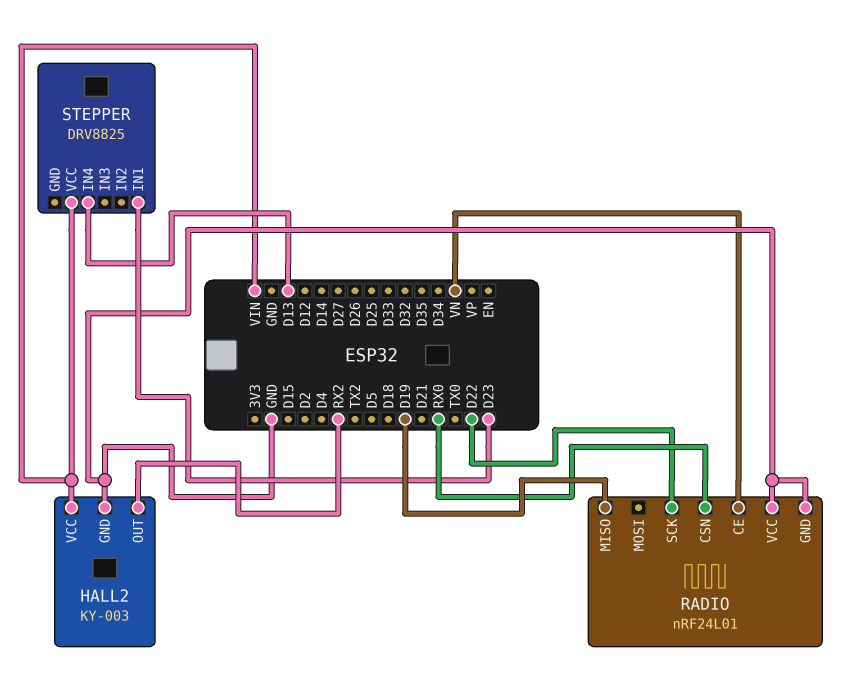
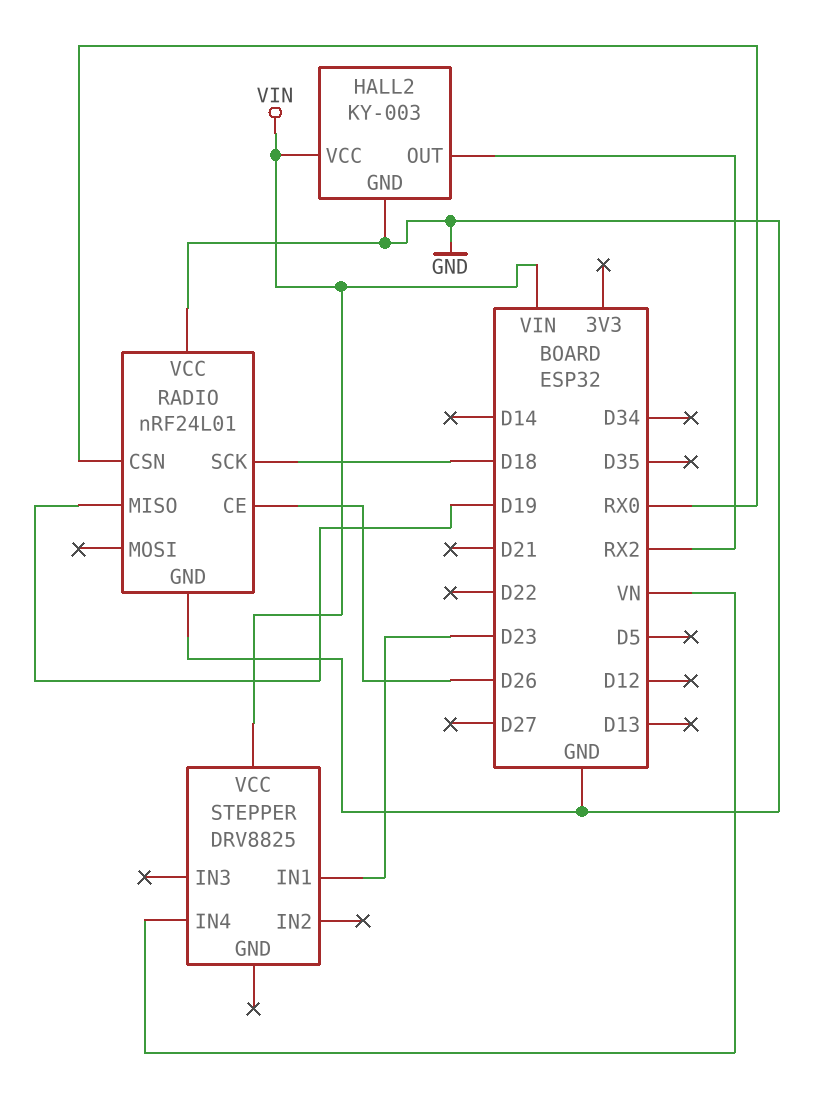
RADIO pin CE: VN -> D26
RADIO pin SCK: D22 -> D18
STEPPER pin IN4: D13 -> VN

